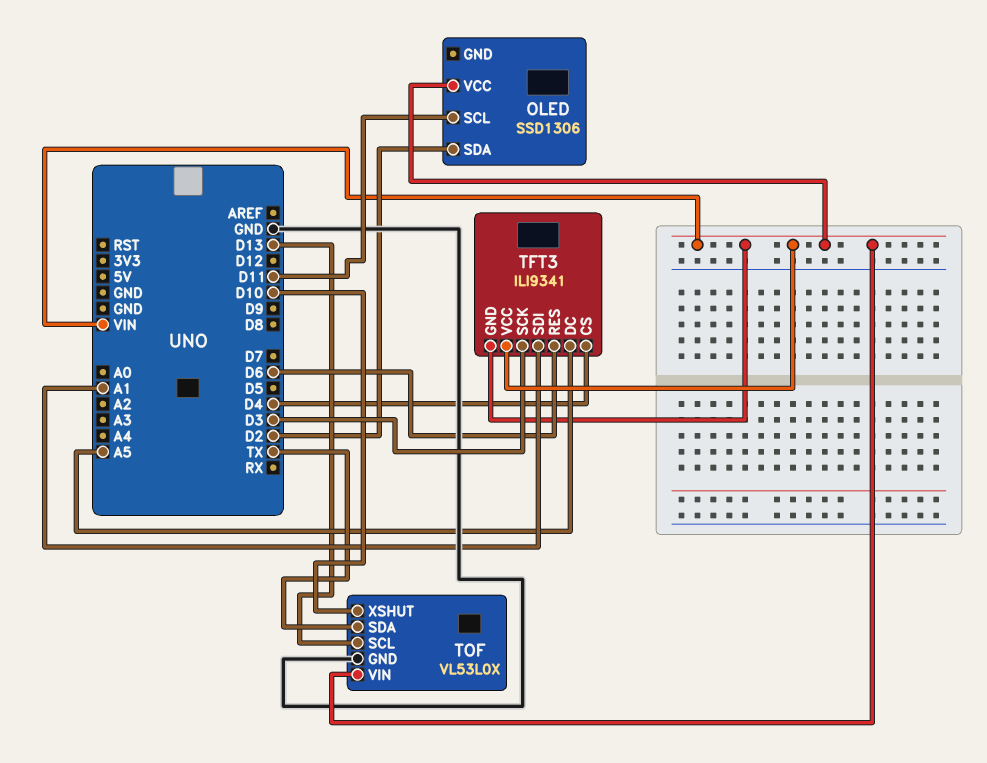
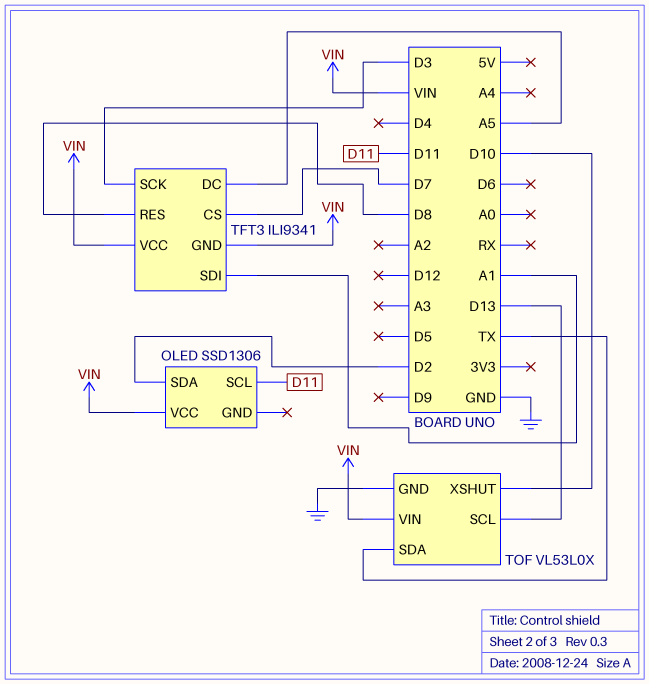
TFT3 pin CS: D4 -> D7
TFT3 pin RES: D6 -> D8

